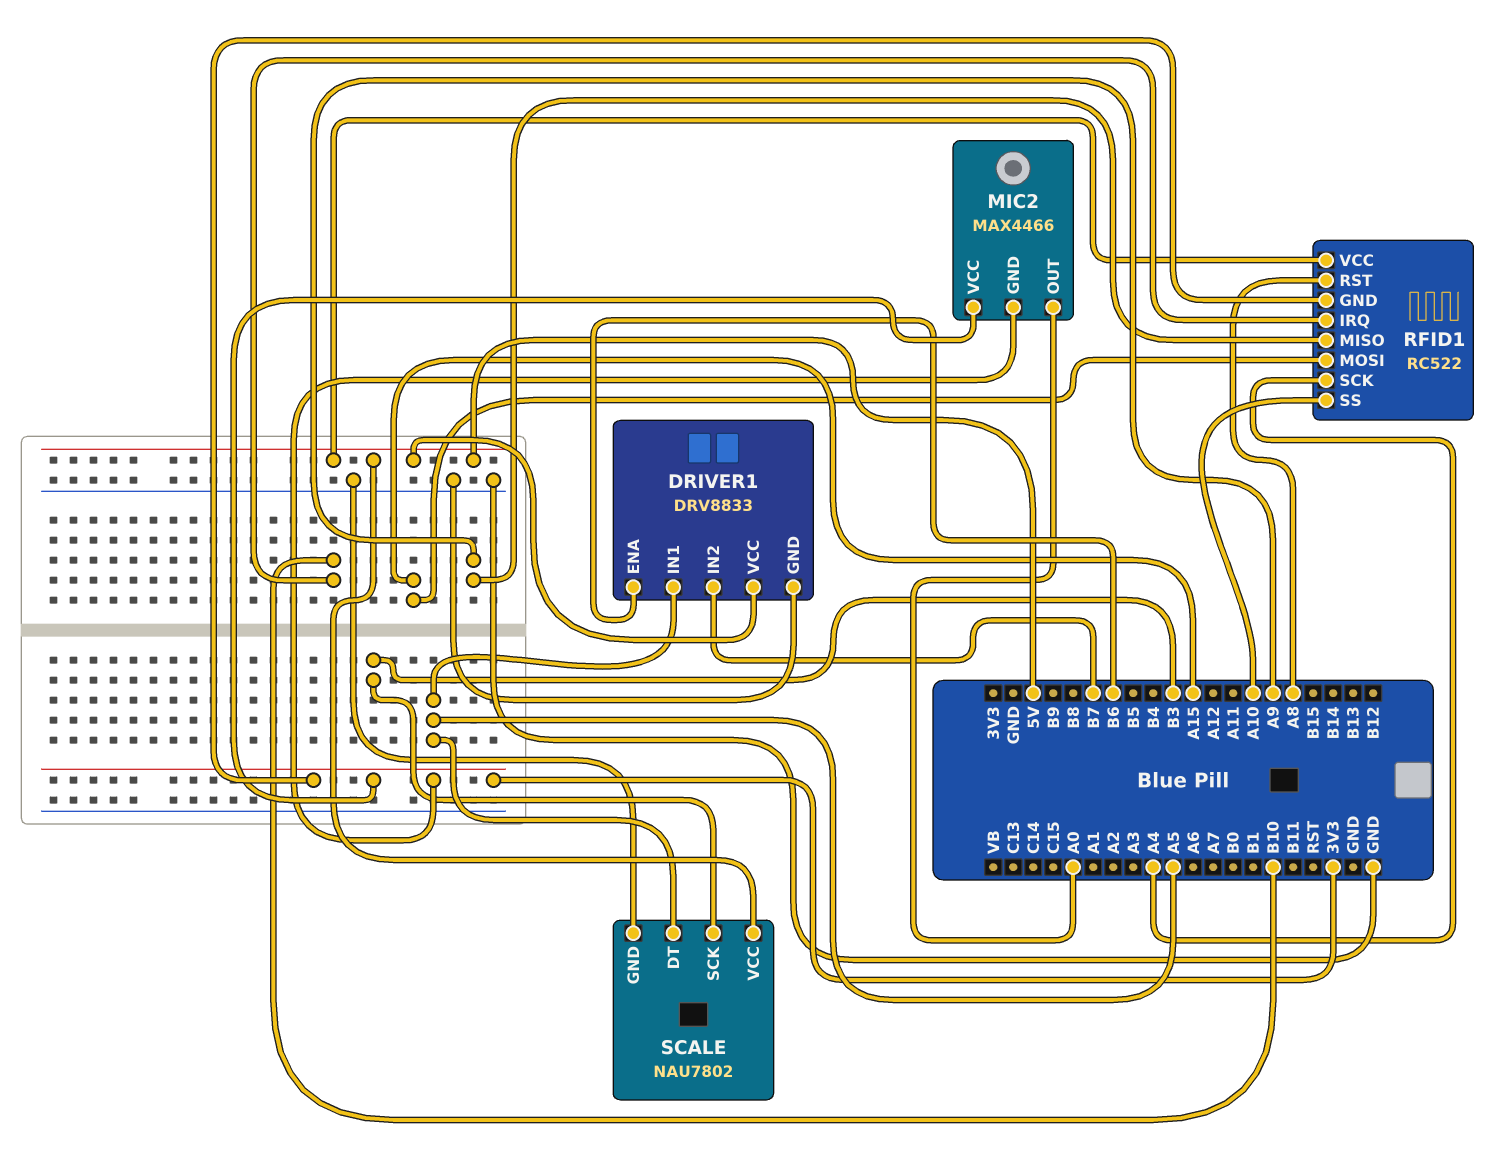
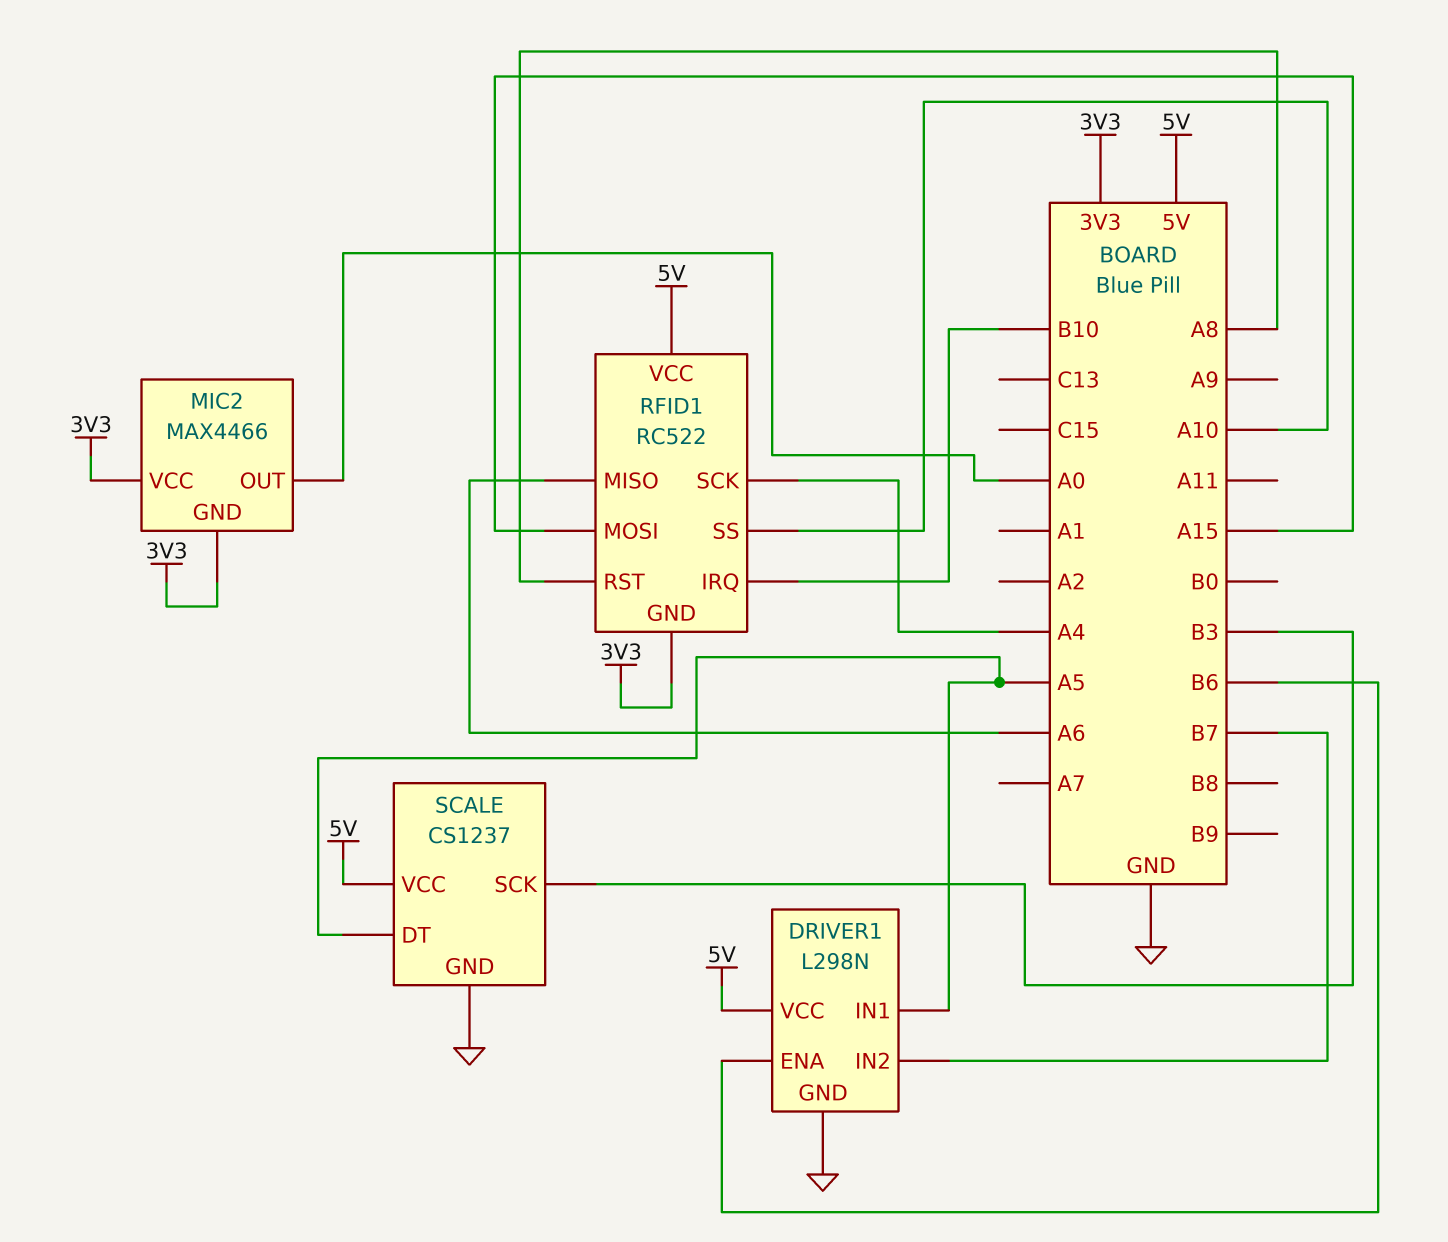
DRIVER1: DRV8833 -> L298N
RFID1 pin MISO: A9 -> A6
SCALE: NAU7802 -> CS1237

